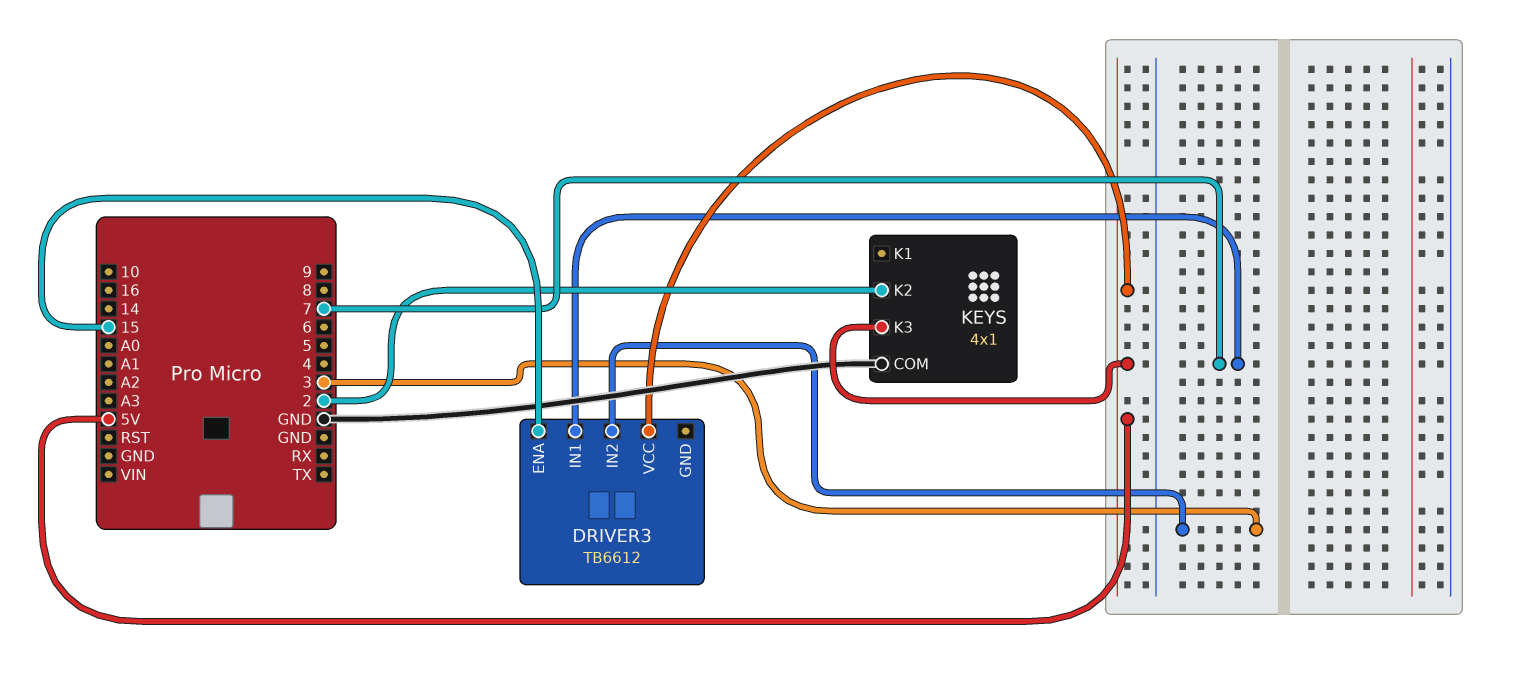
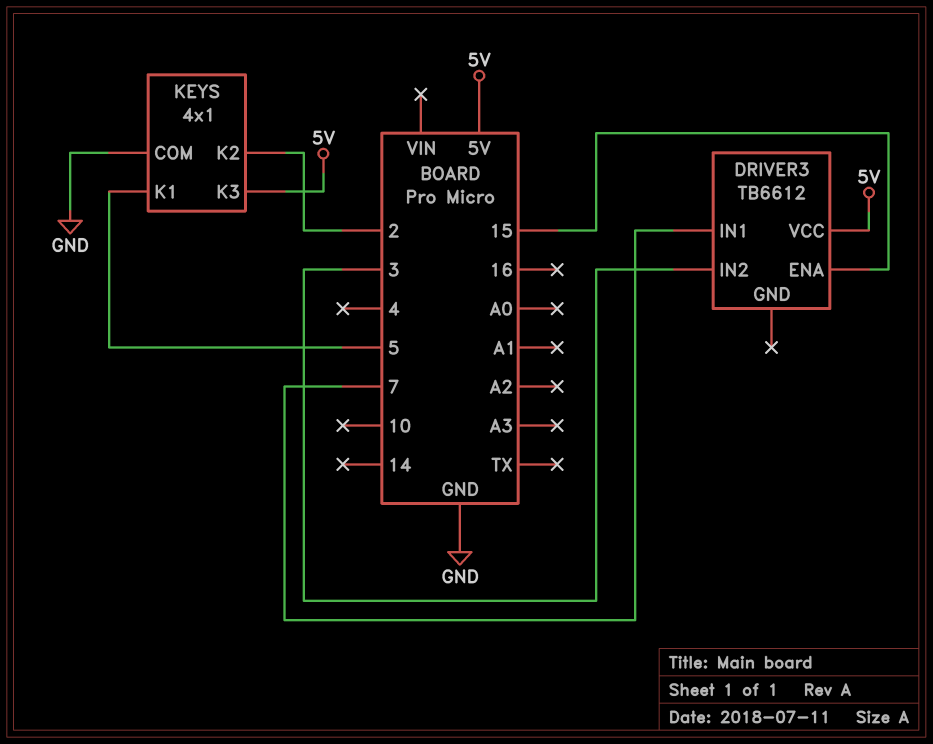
KEYS pin K1: none -> 5

